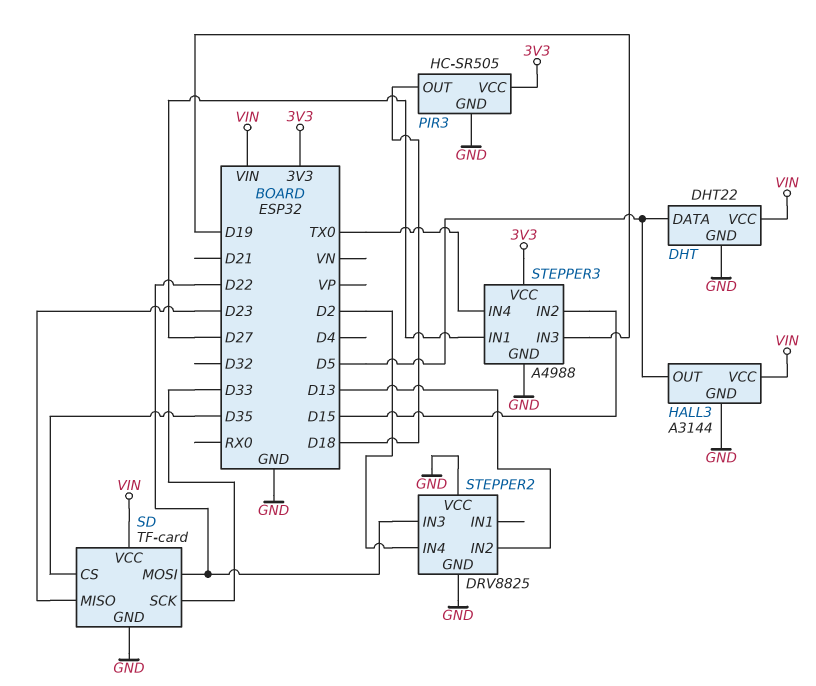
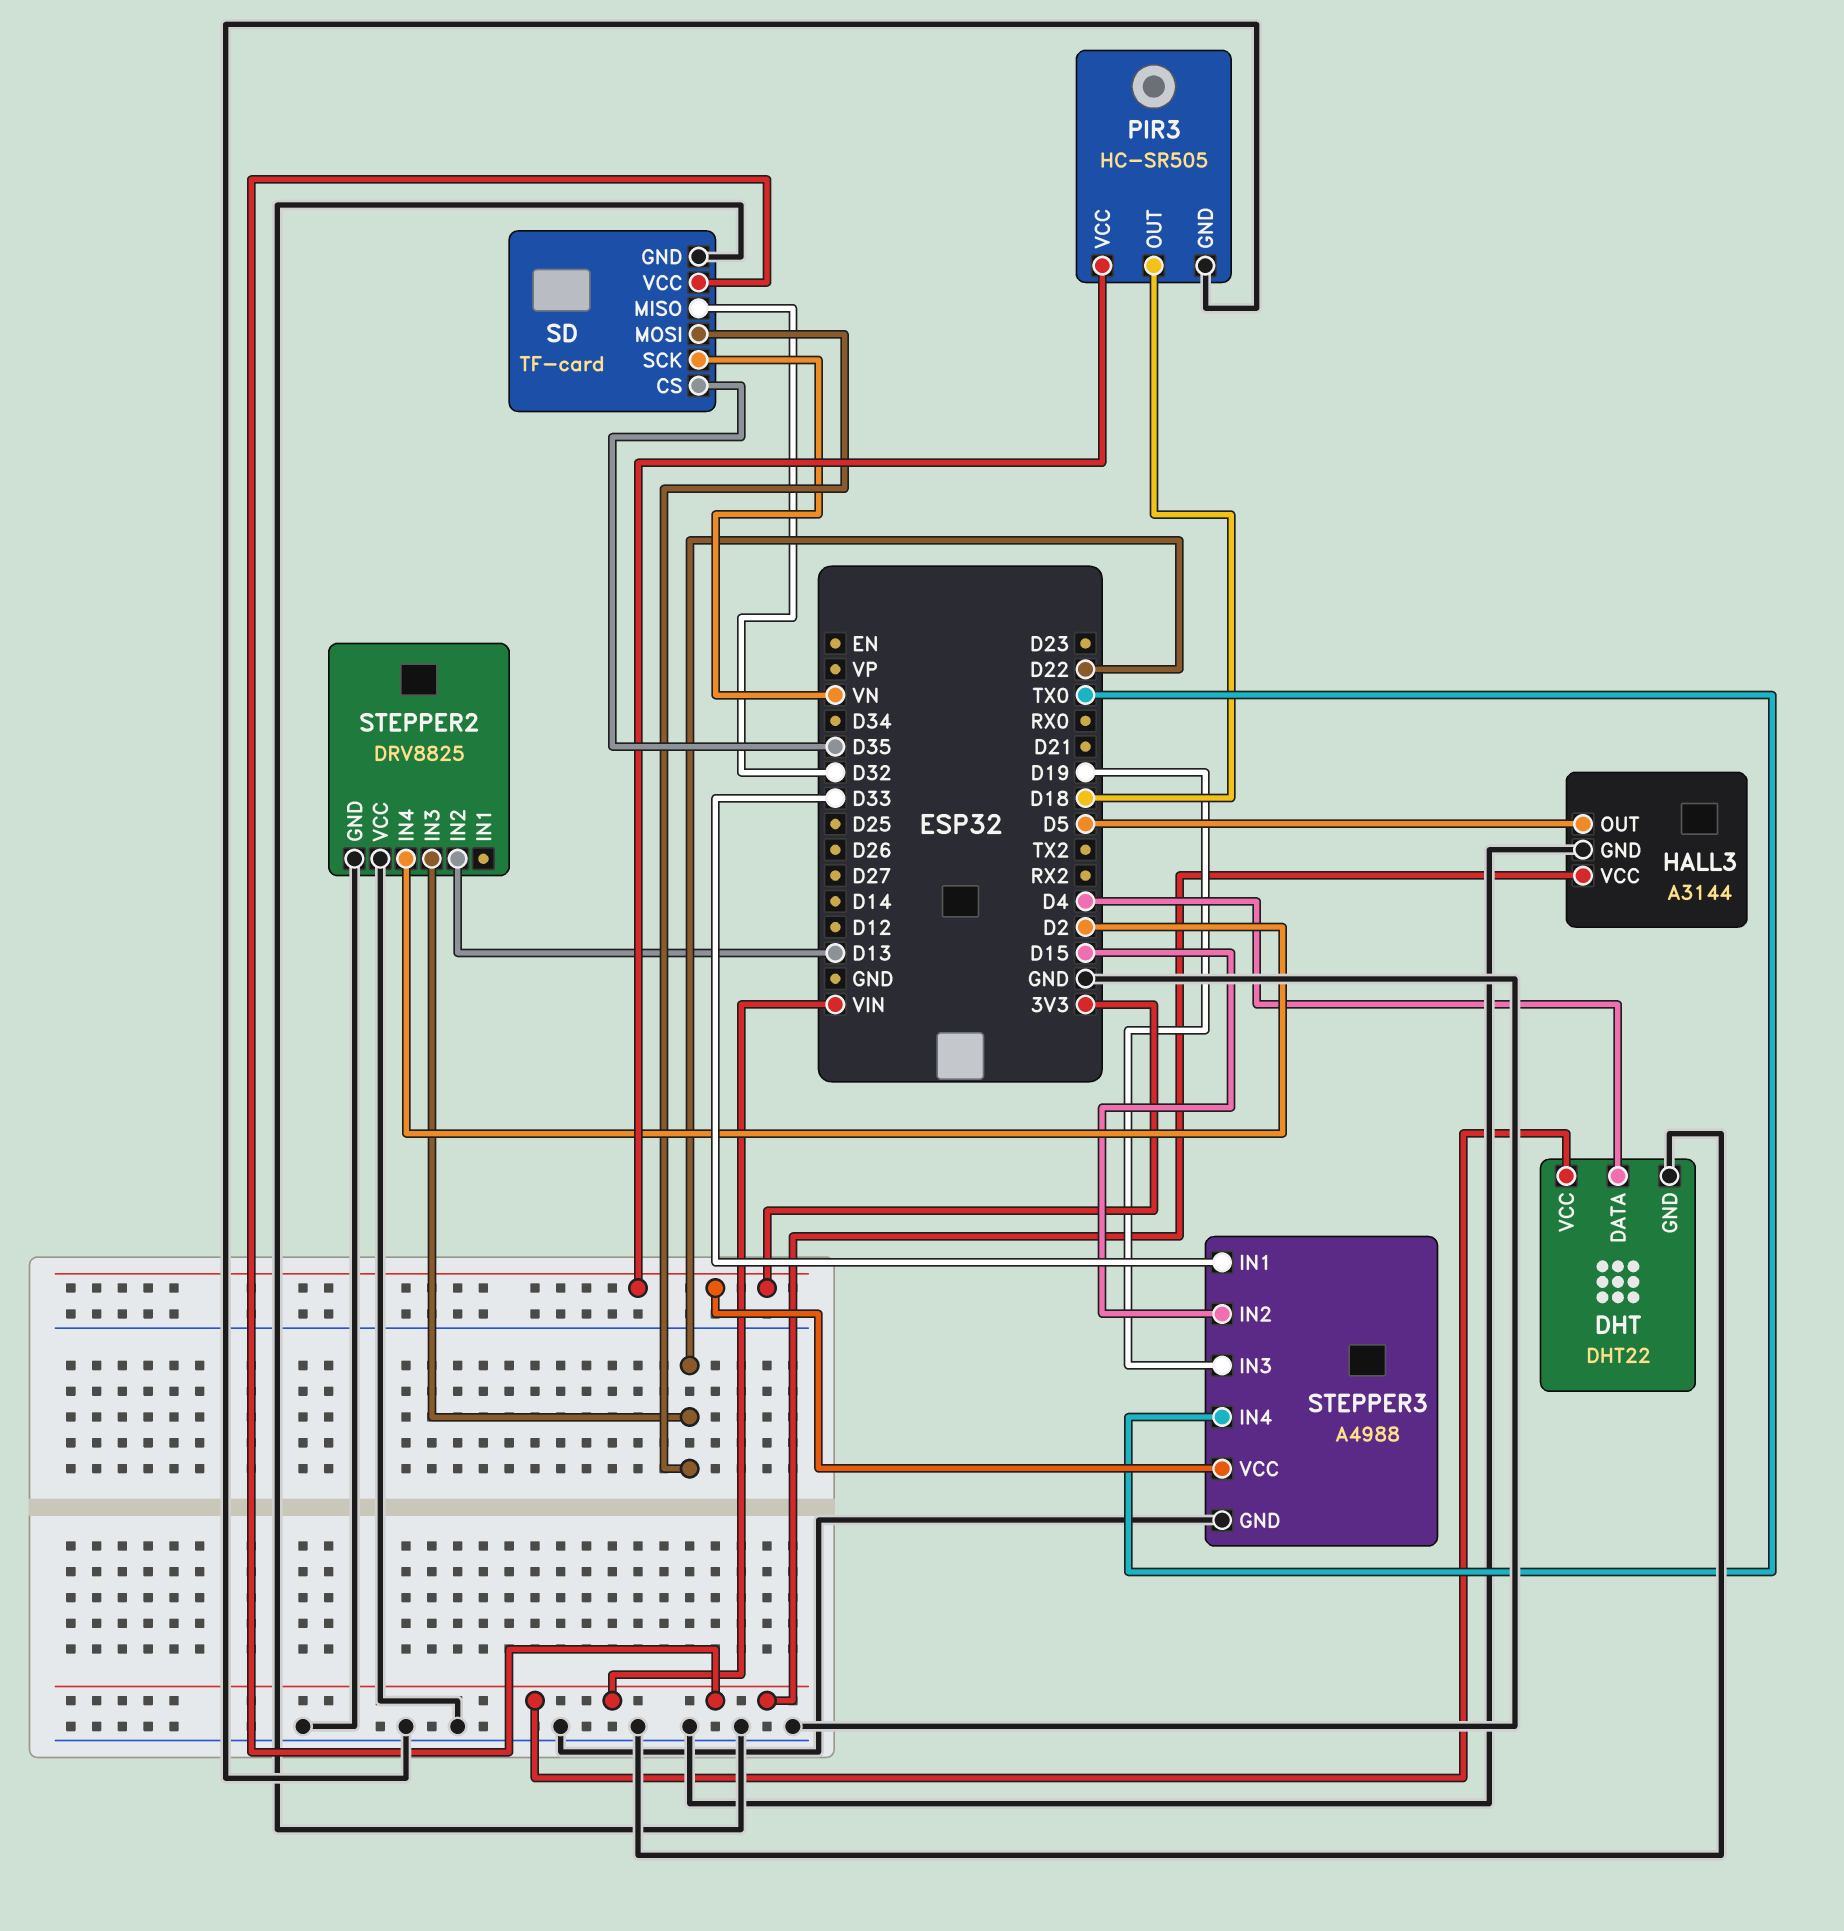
DHT pin DATA: D5 -> D4
SD pin MISO: D23 -> D32
SD pin SCK: D33 -> VN
STEPPER3 pin IN1: D27 -> D33

